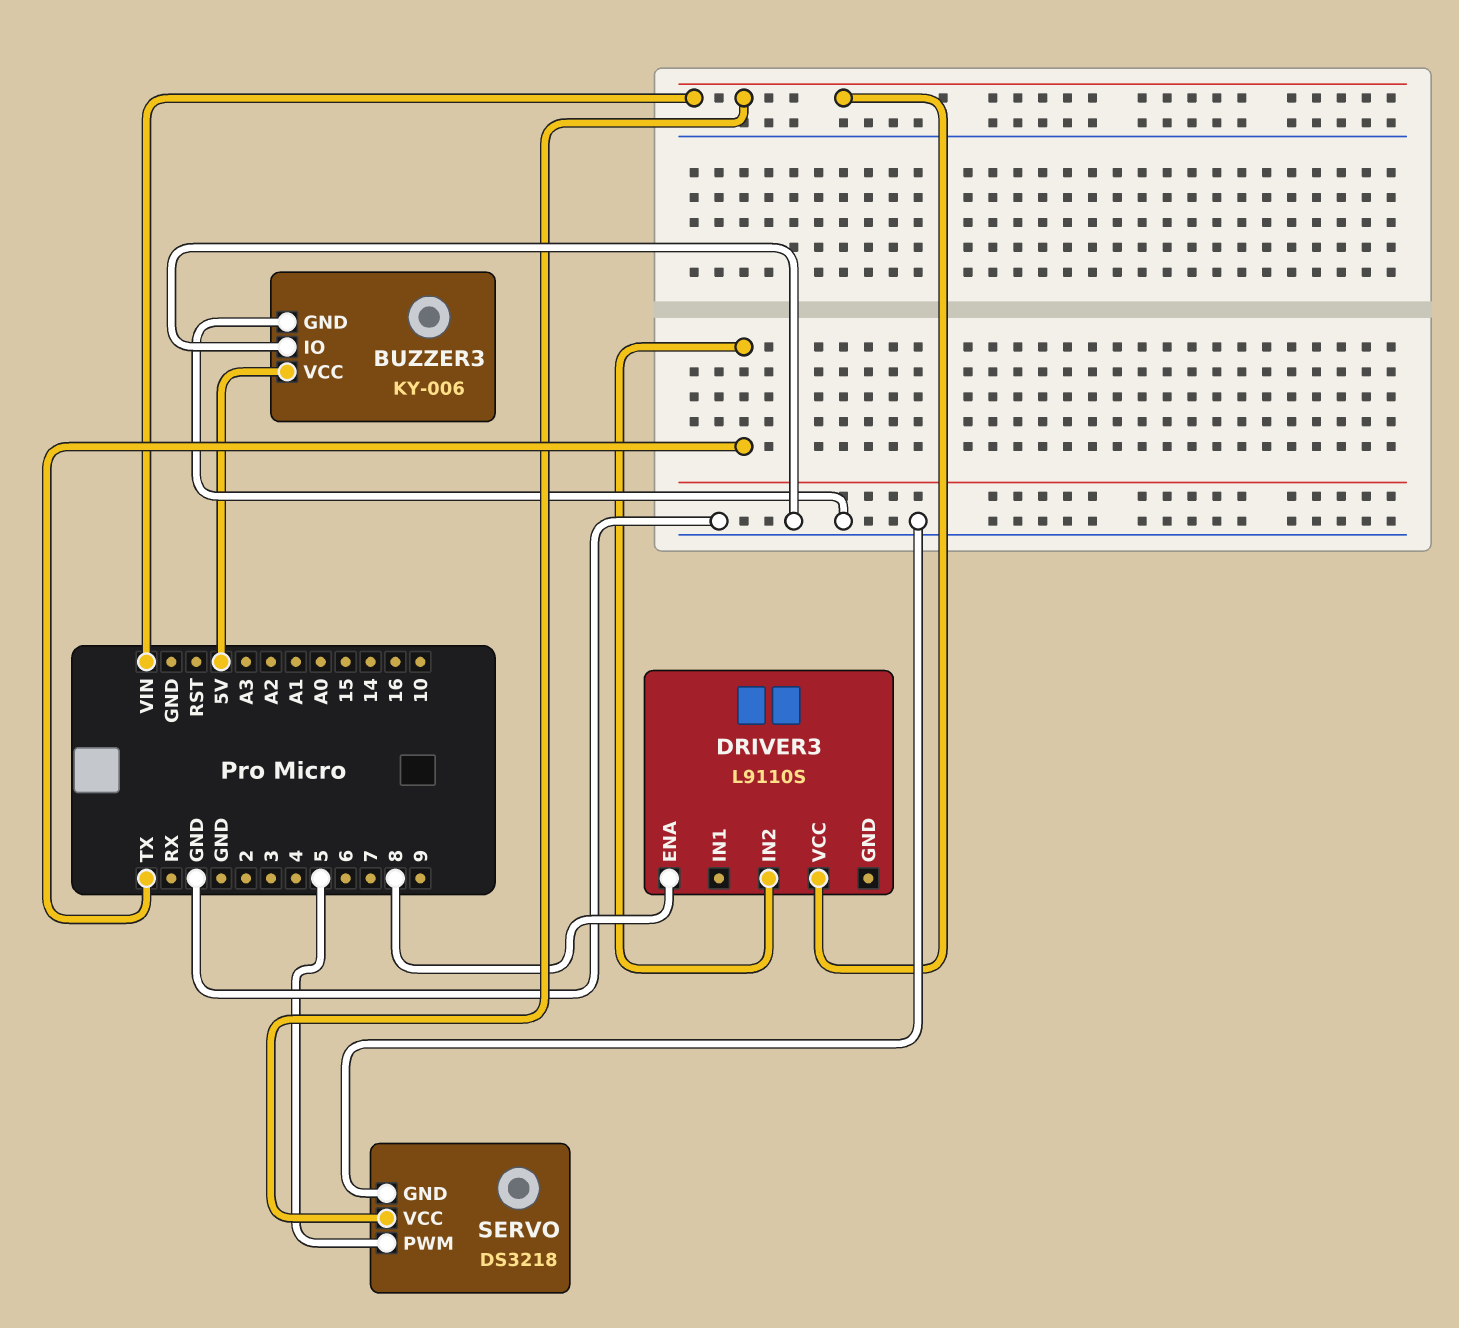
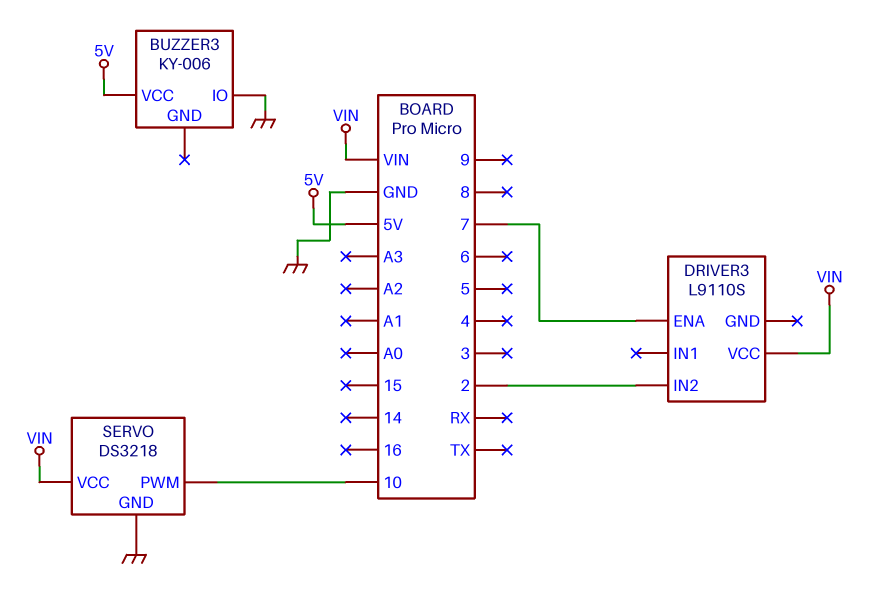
BUZZER3 pin GND: GND -> none
DRIVER3 pin ENA: 8 -> 7
DRIVER3 pin IN2: TX -> 2
SERVO pin PWM: 5 -> 10

